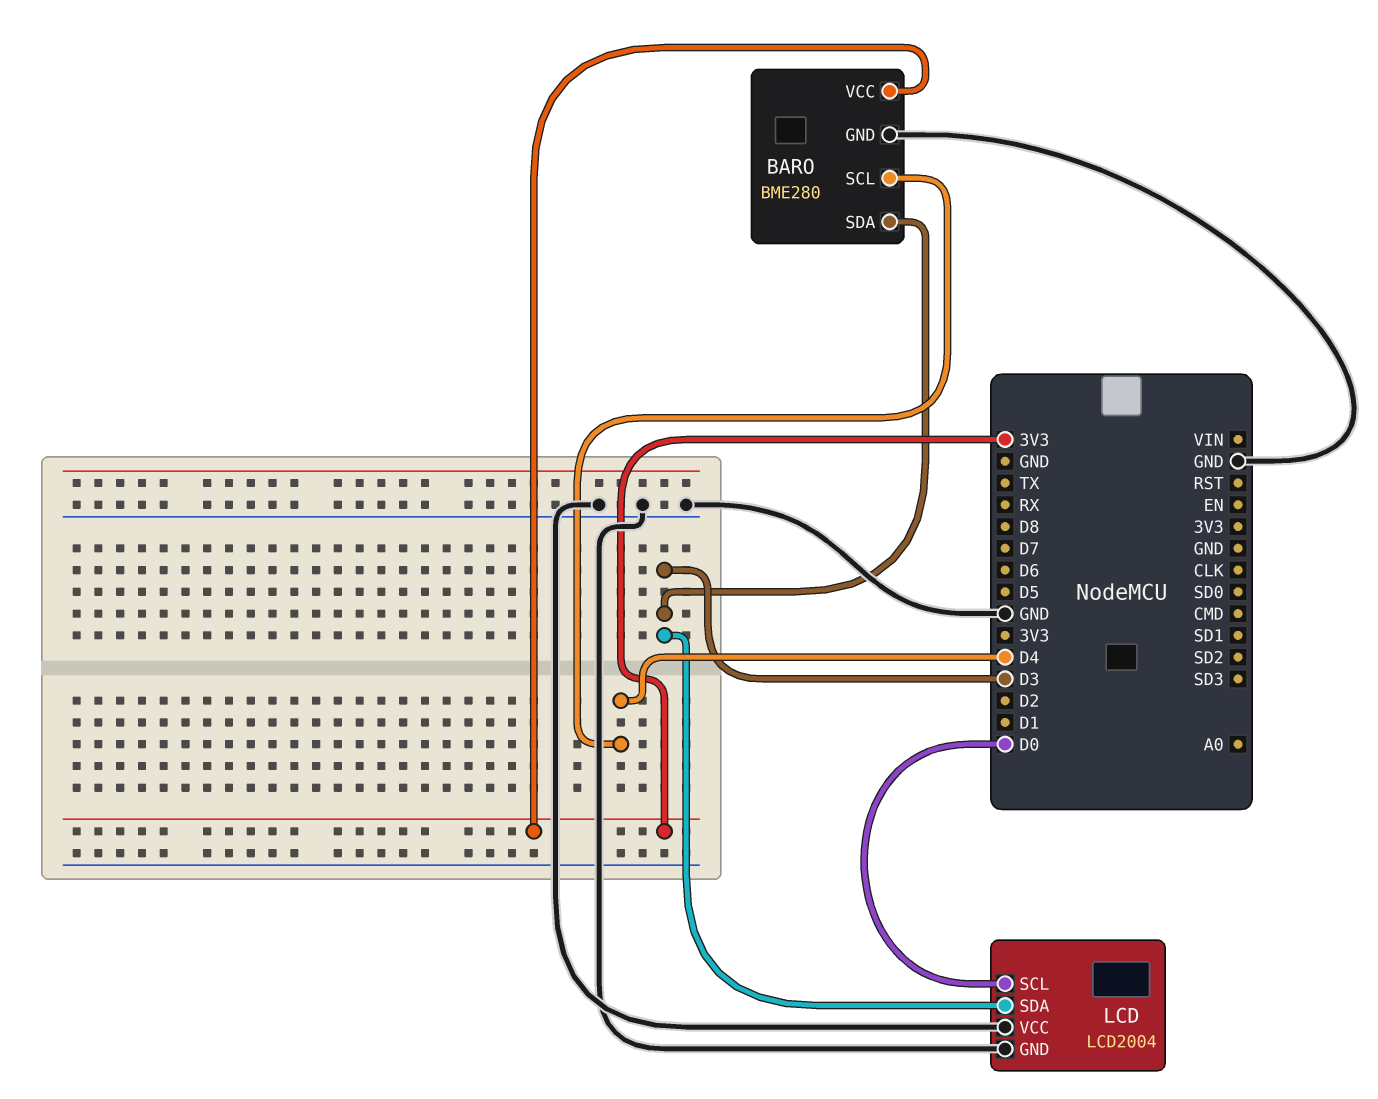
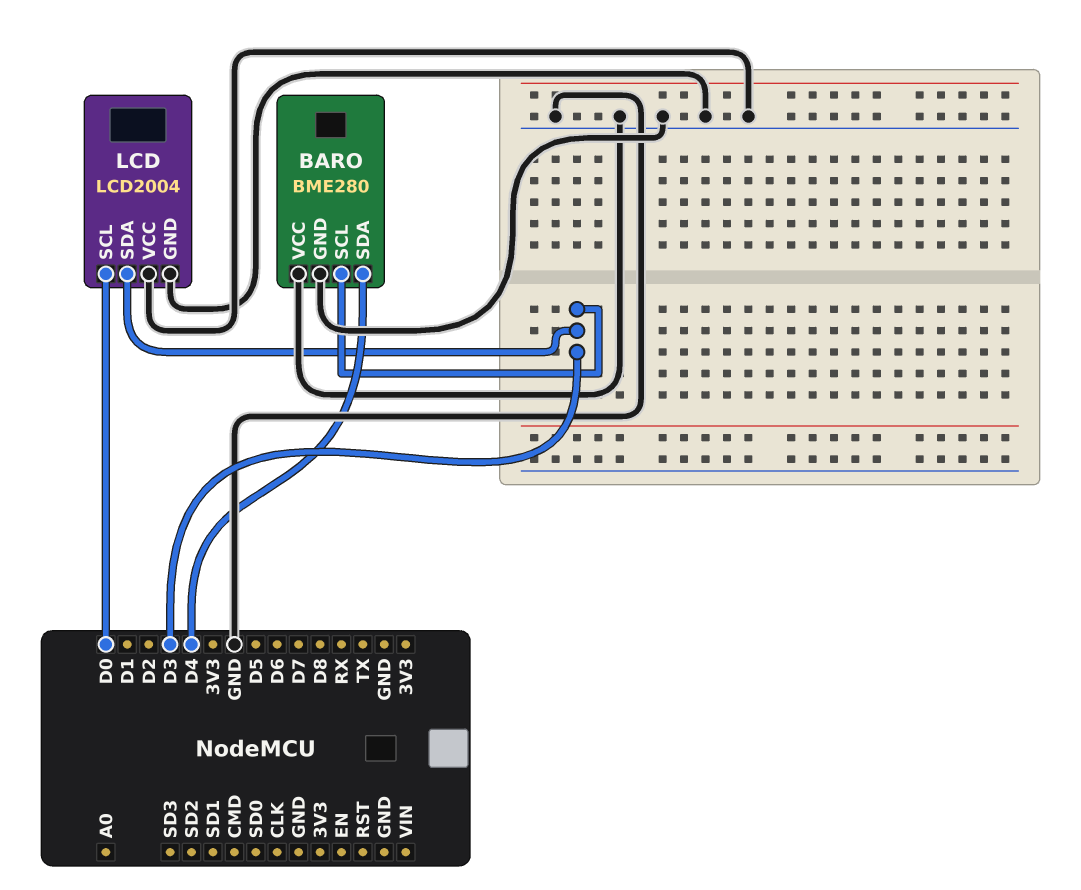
BARO pin SCL: D4 -> D3
BARO pin SDA: D3 -> D4
BARO pin VCC: 3V3 -> GND

